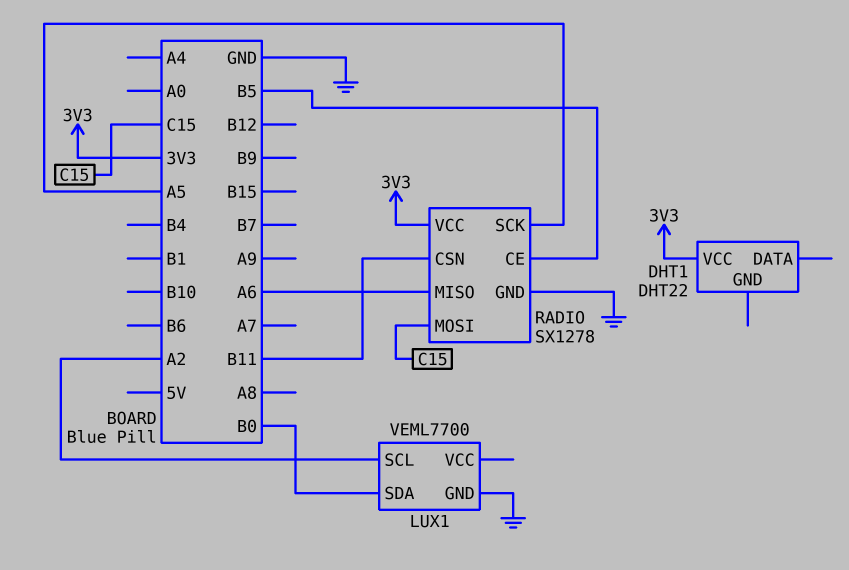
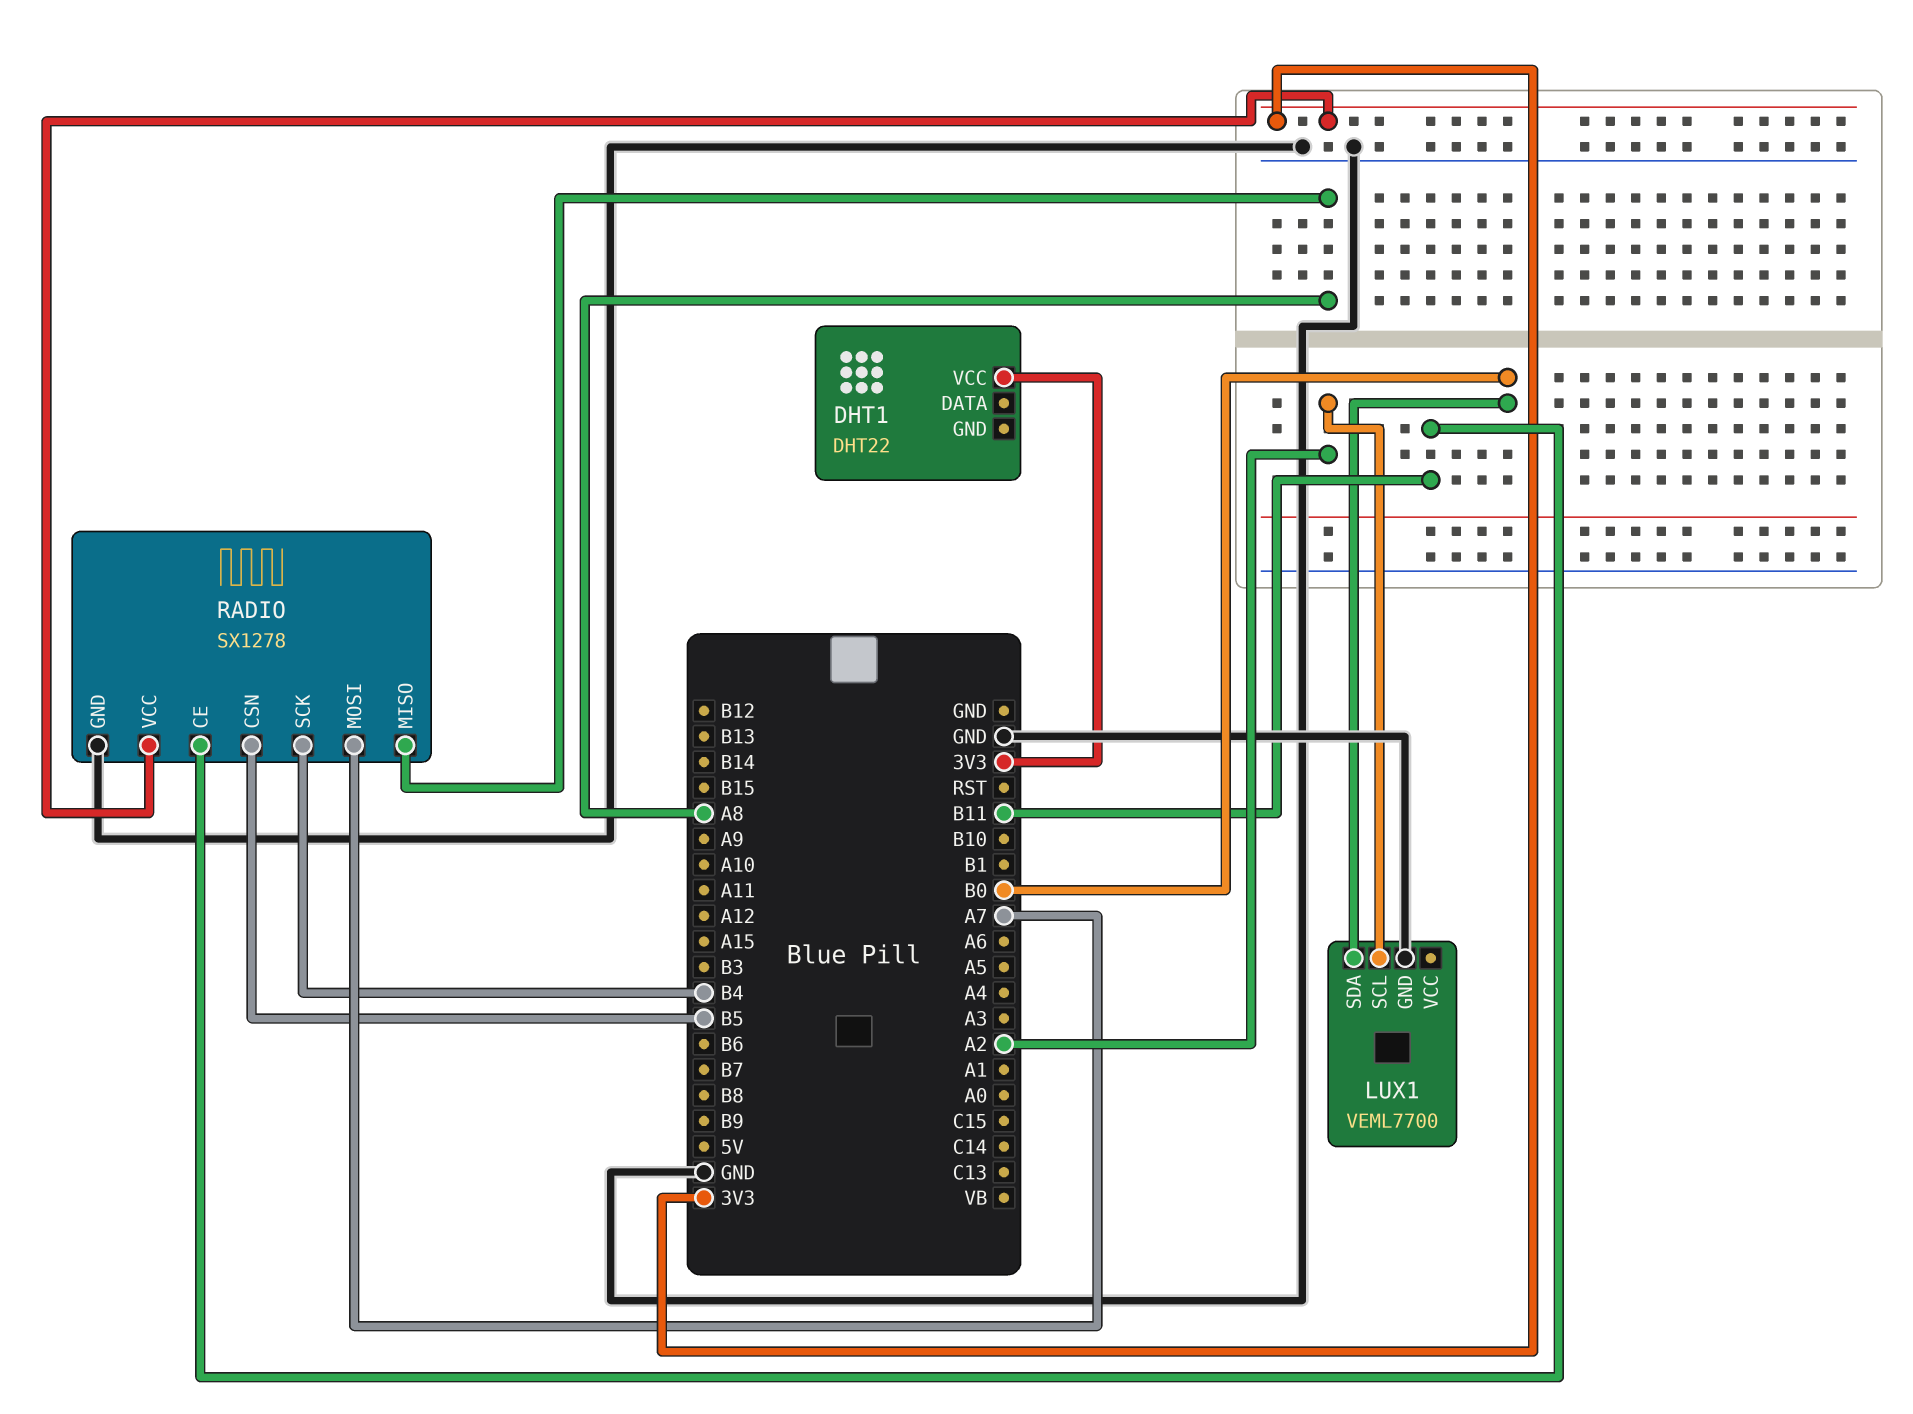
RADIO pin CE: B5 -> B11
RADIO pin CSN: B11 -> B5
RADIO pin MISO: A6 -> A8
RADIO pin MOSI: C15 -> A7
RADIO pin SCK: A5 -> B4

